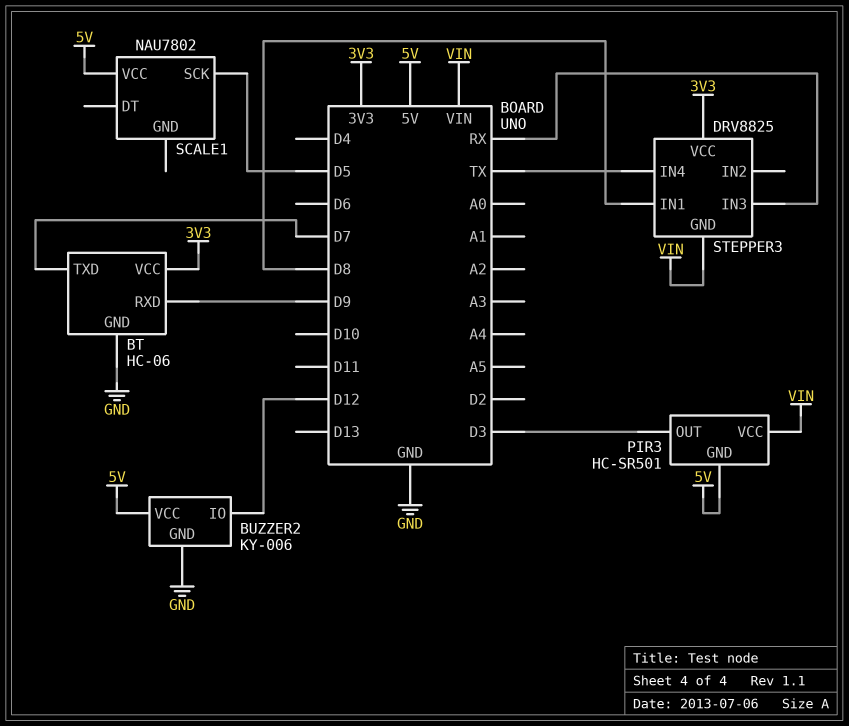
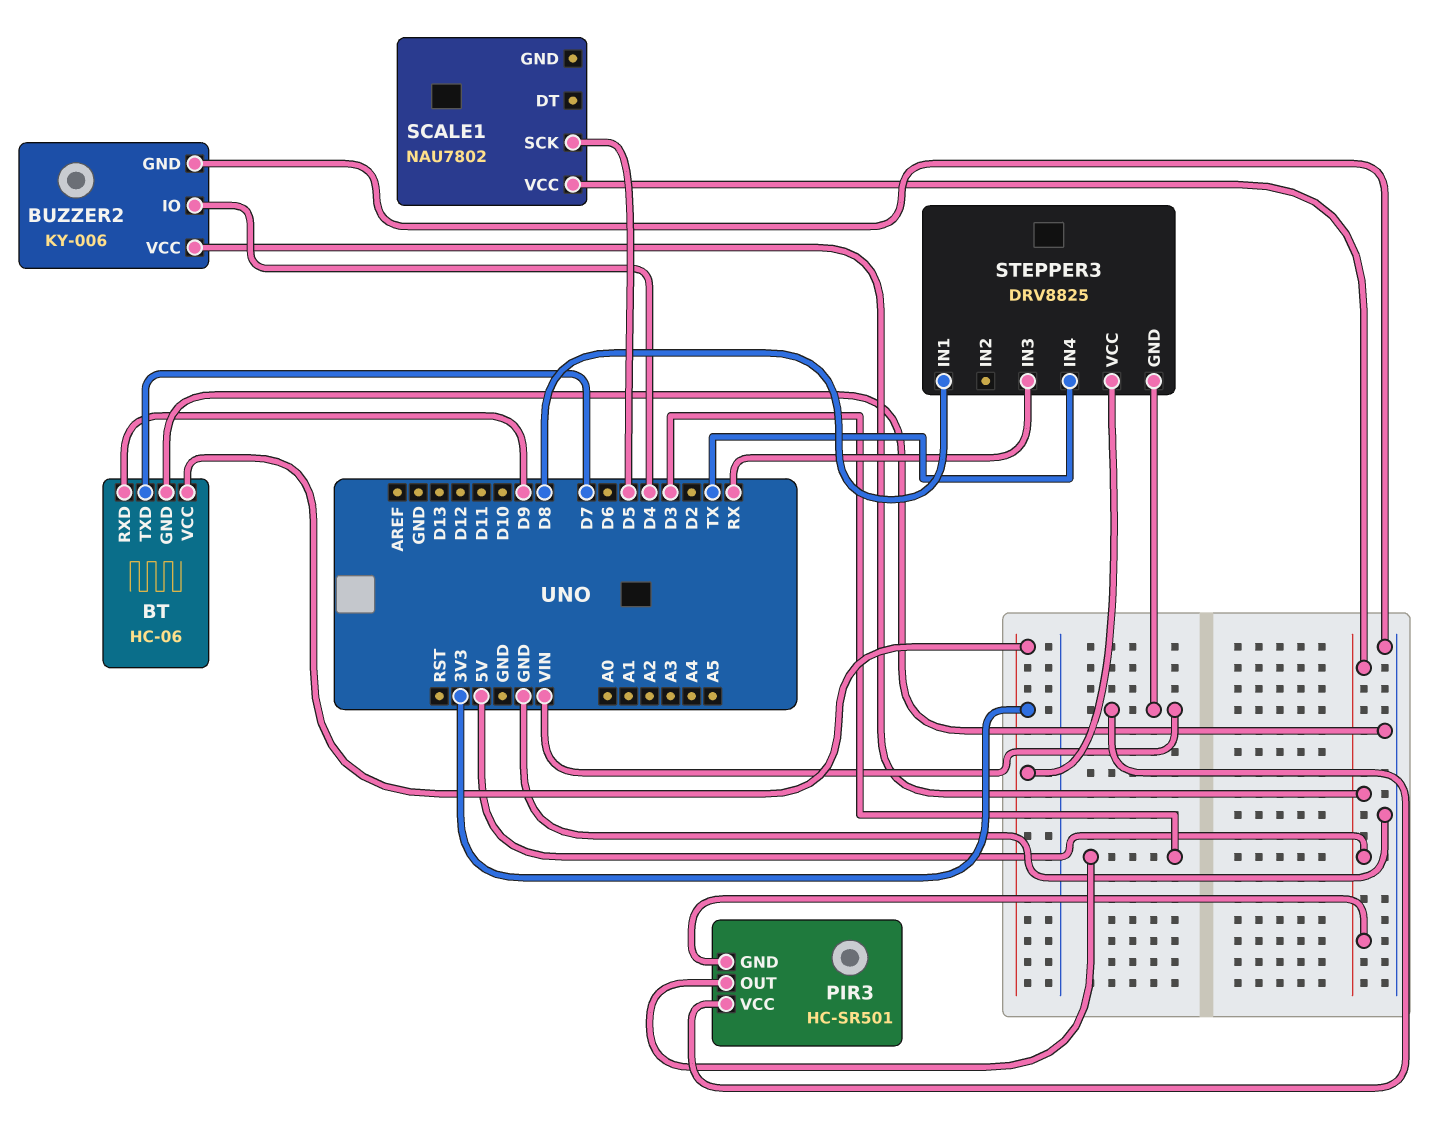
BUZZER2 pin IO: D12 -> D4

